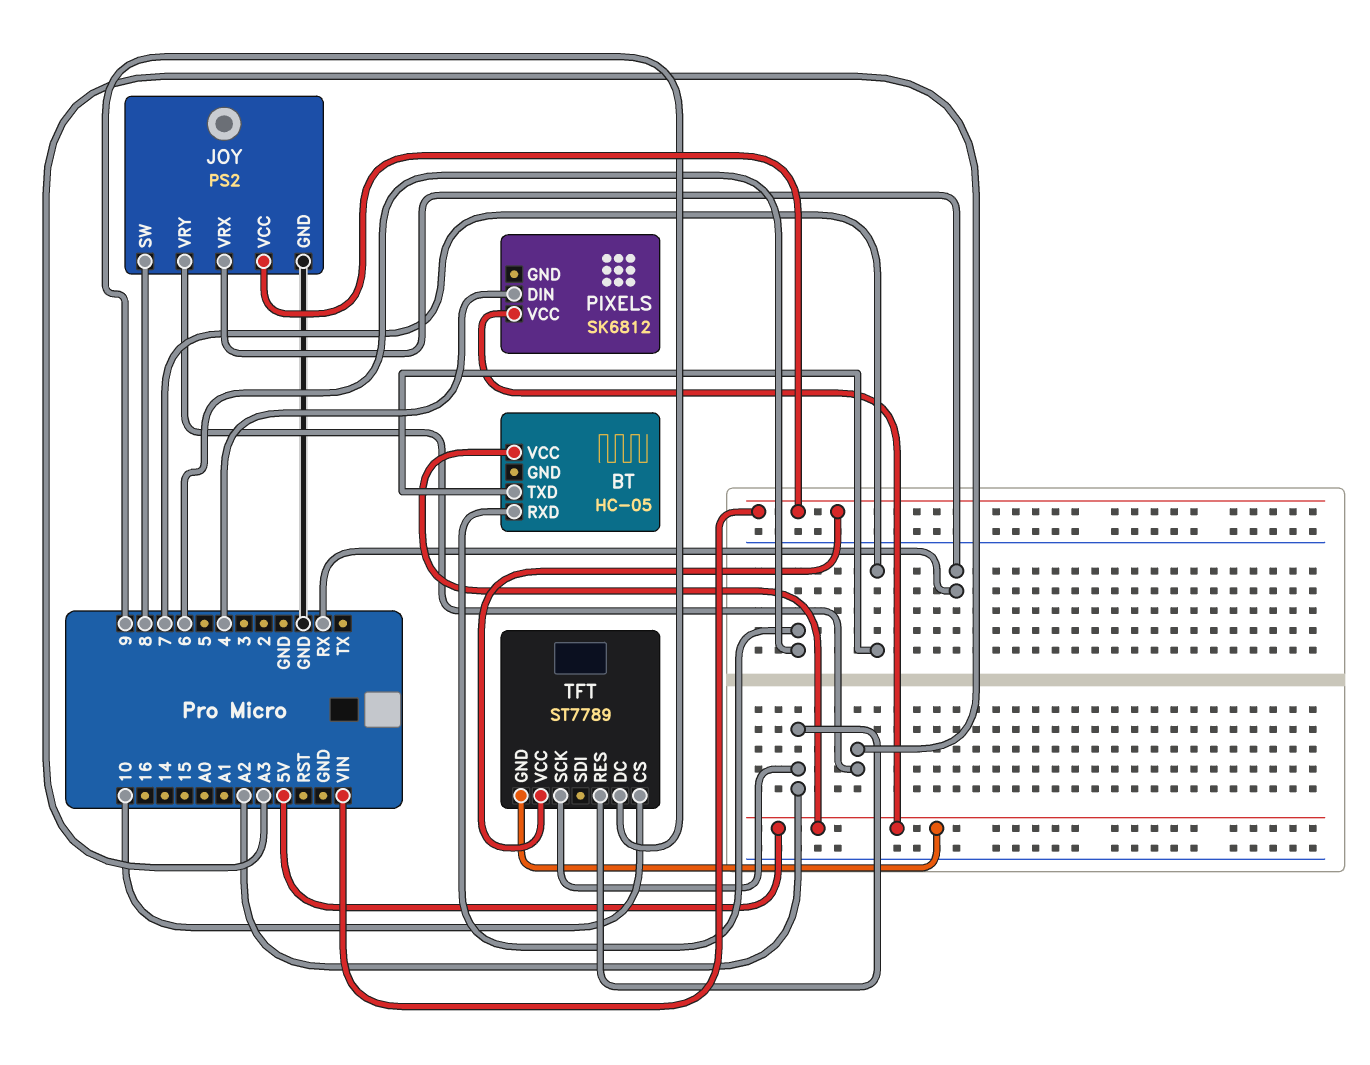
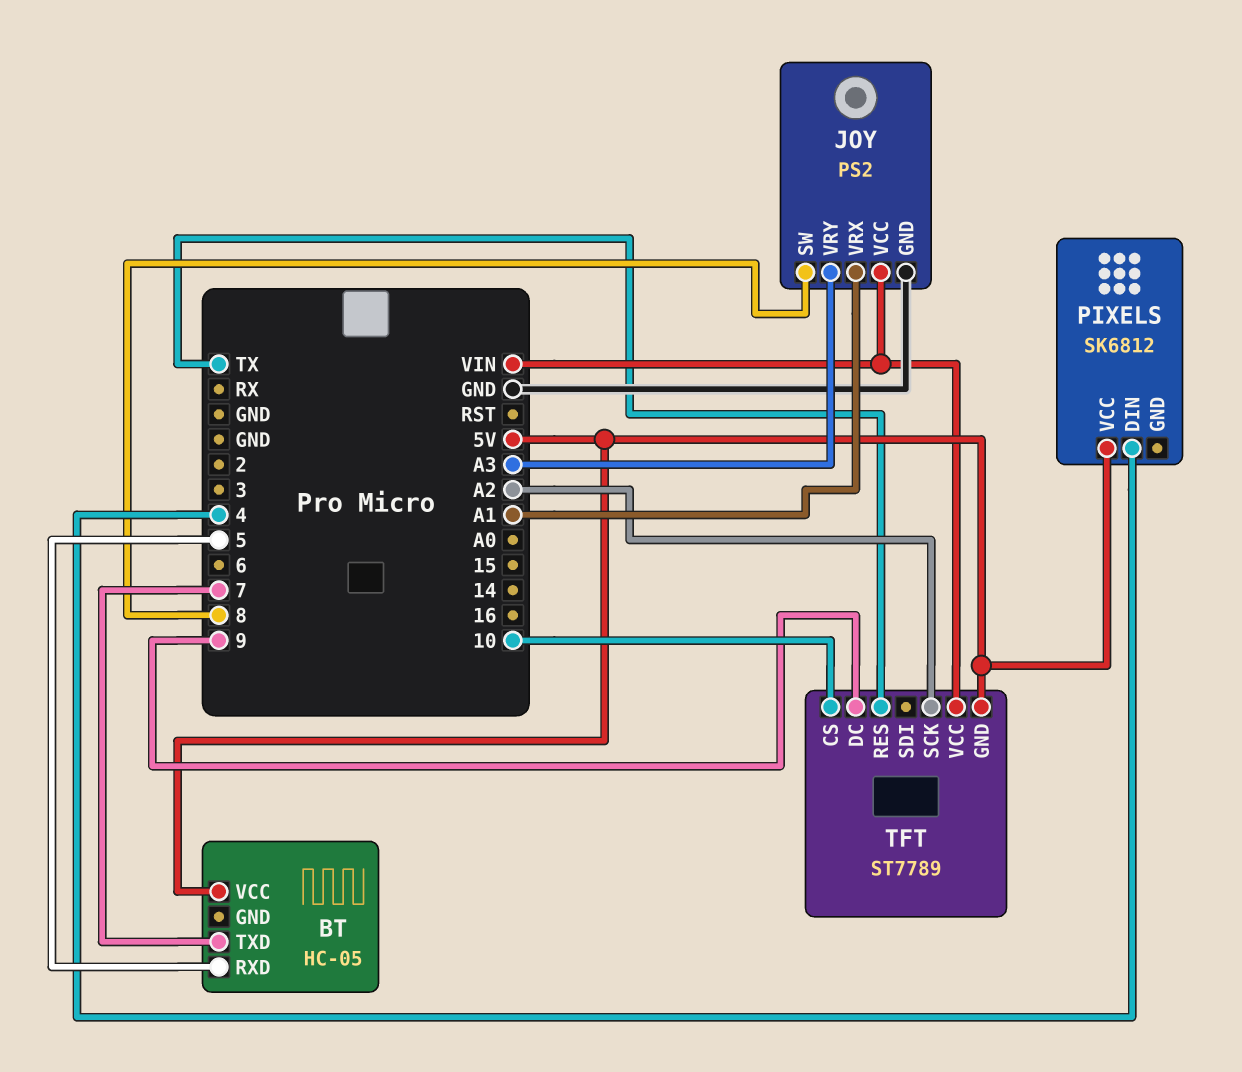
BT pin RXD: 6 -> 5
JOY pin VRX: RX -> A1
TFT pin RES: A2 -> TX

